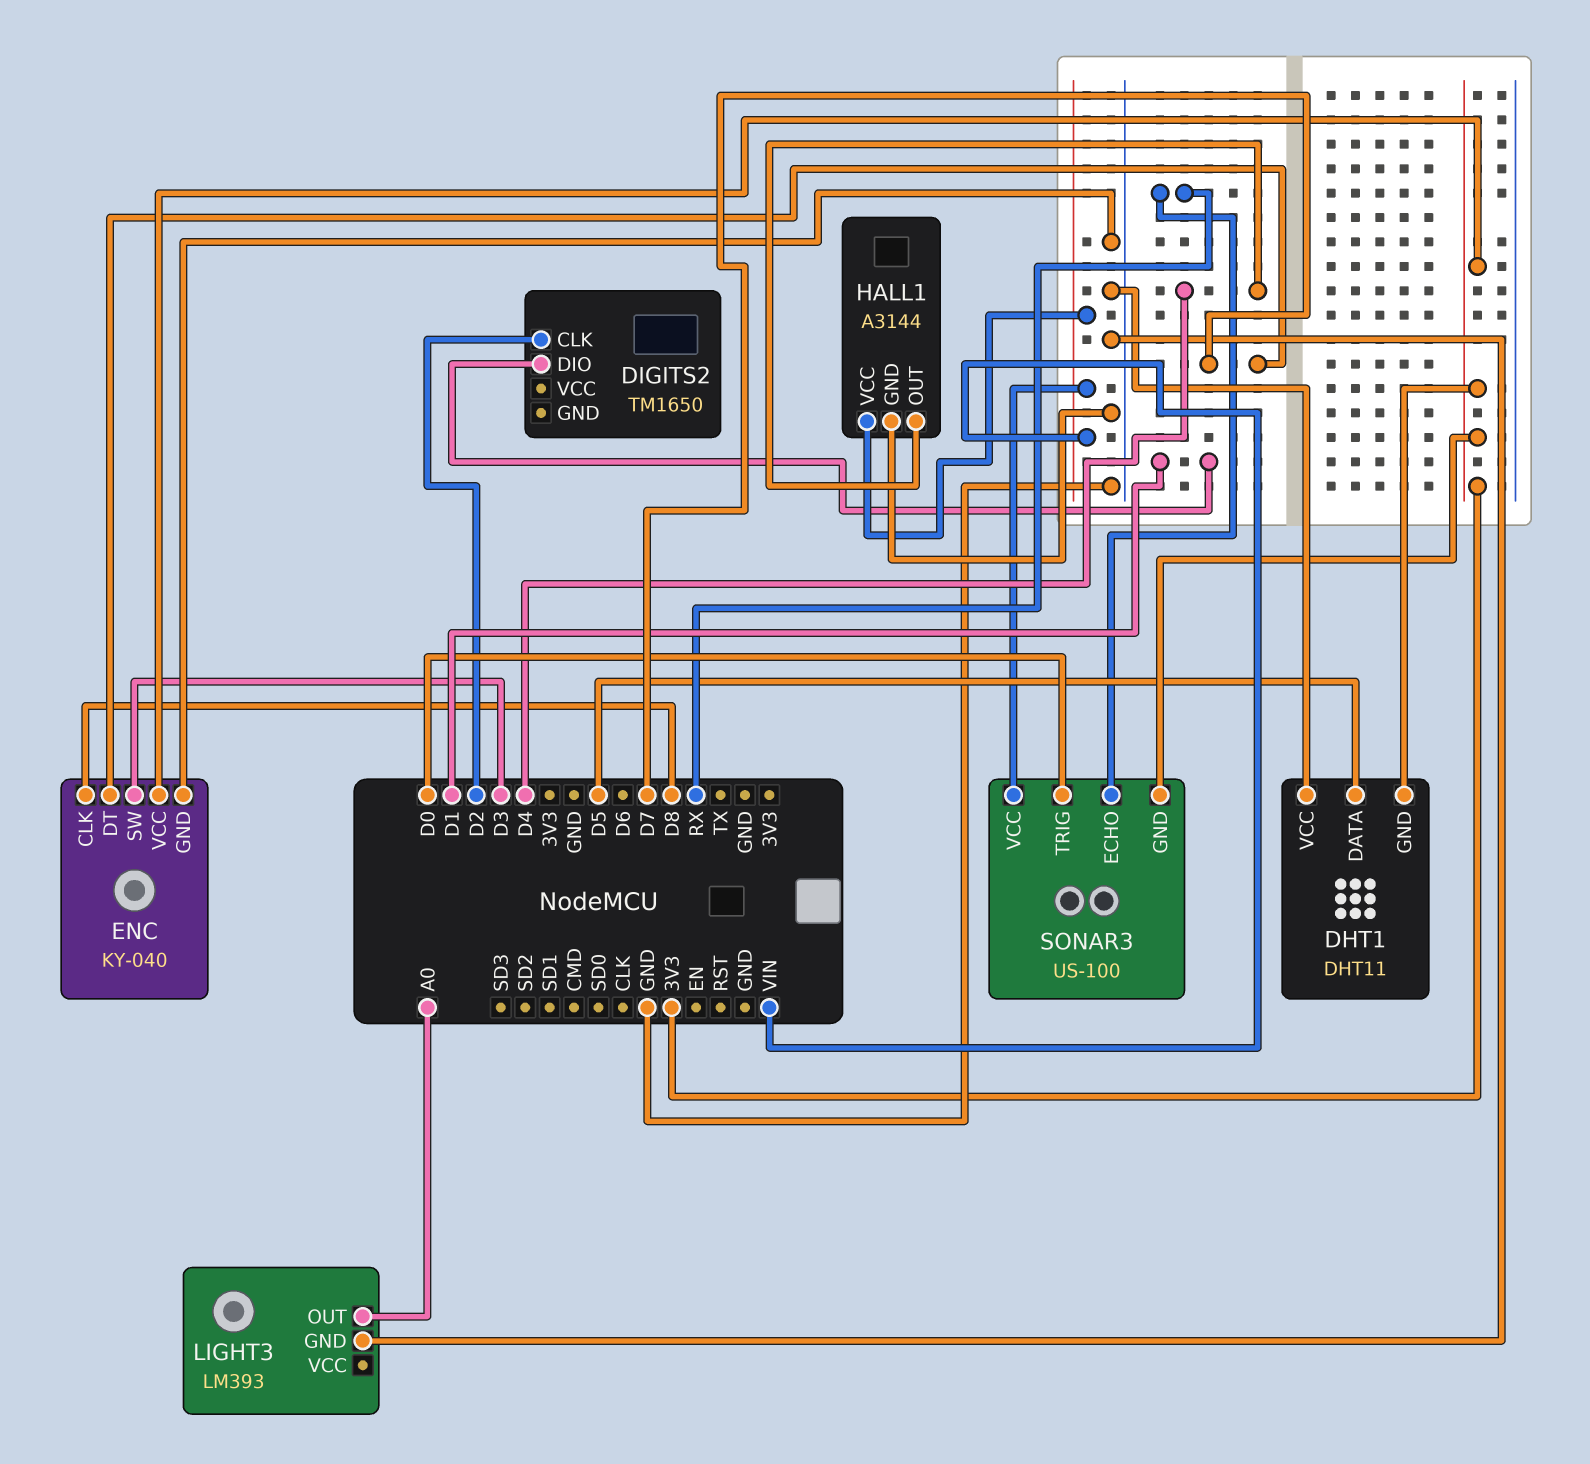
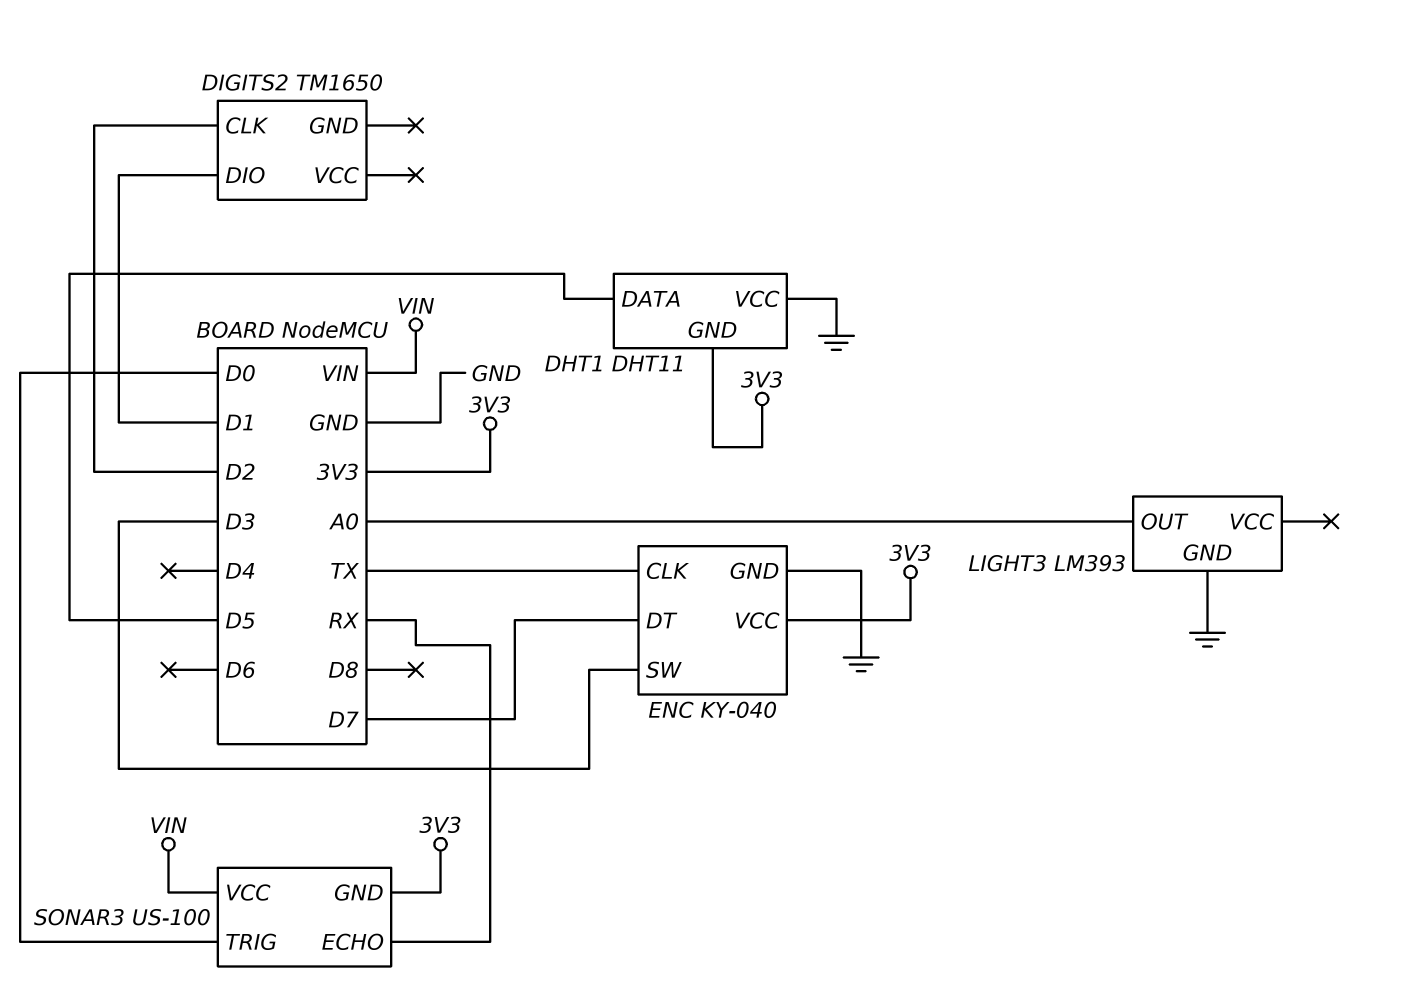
ENC pin CLK: D8 -> TX
HALL1: A3144 -> none
HALL1 pin GND: GND -> none
HALL1 pin OUT: D4 -> none
HALL1 pin VCC: VIN -> none

